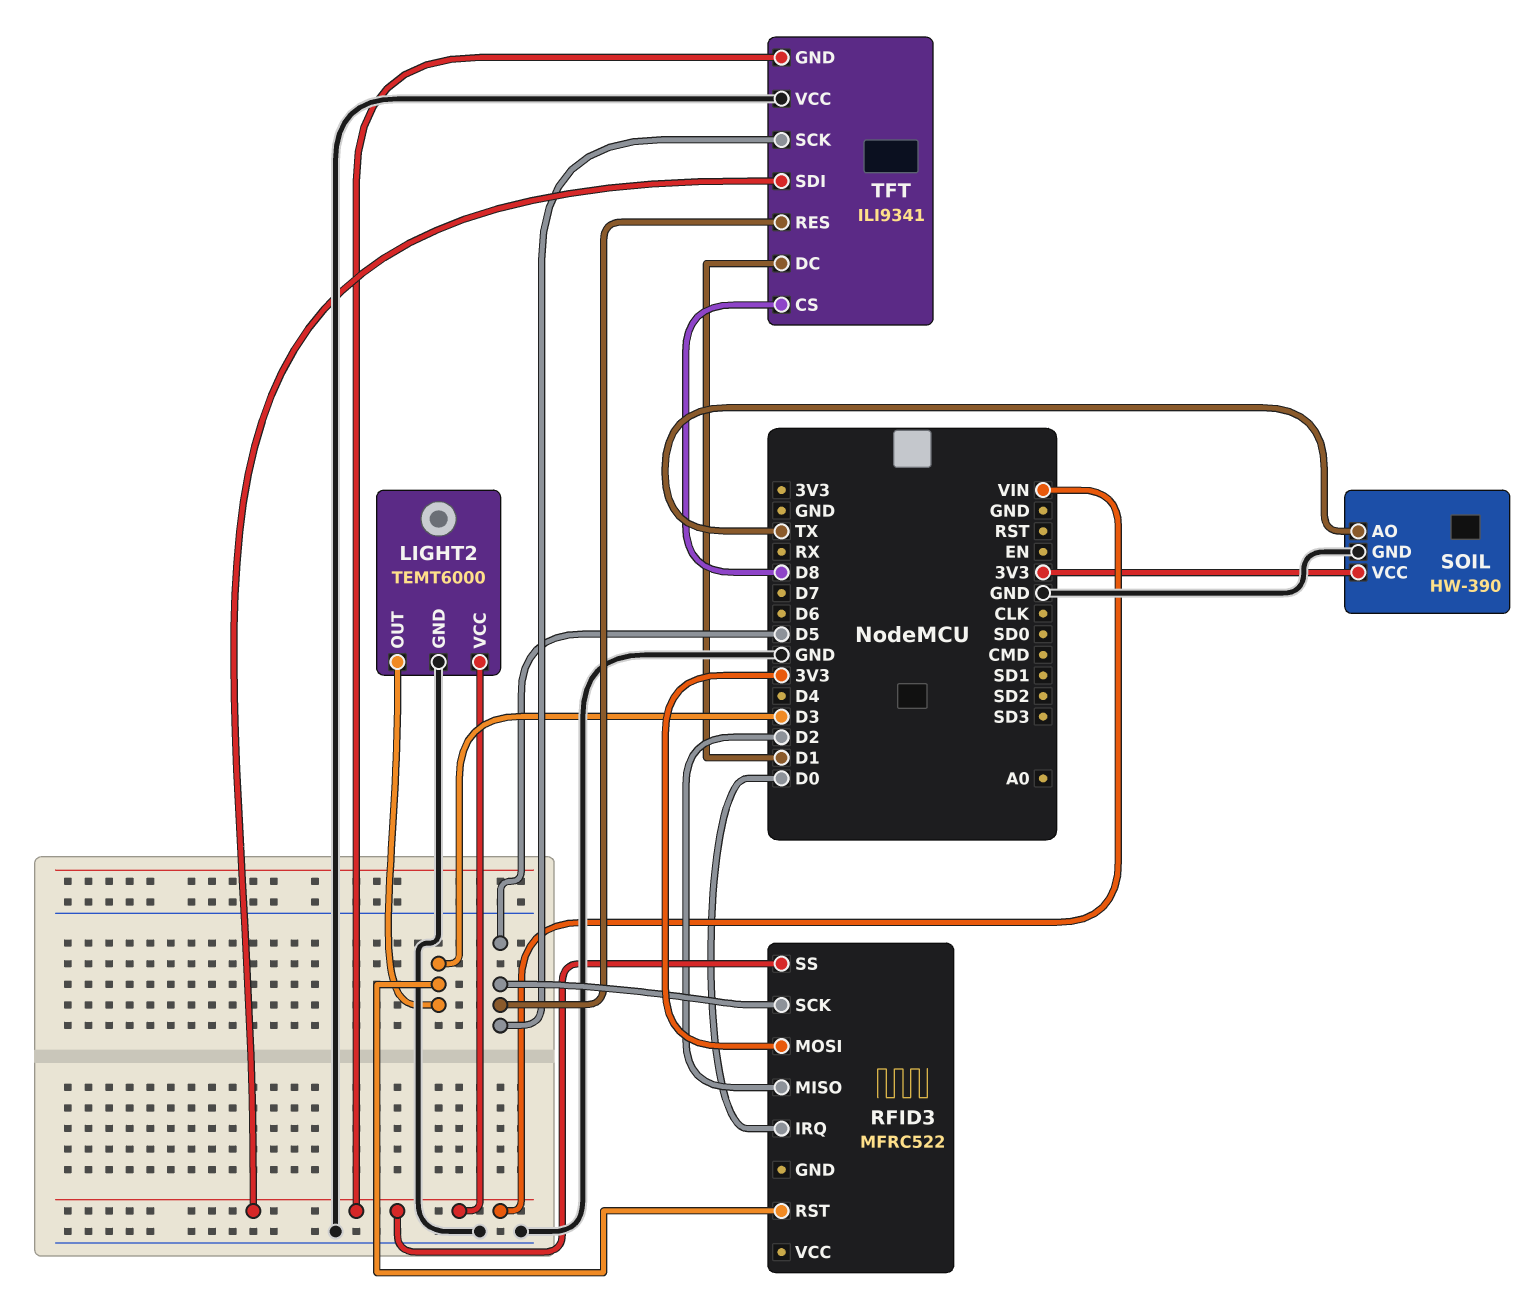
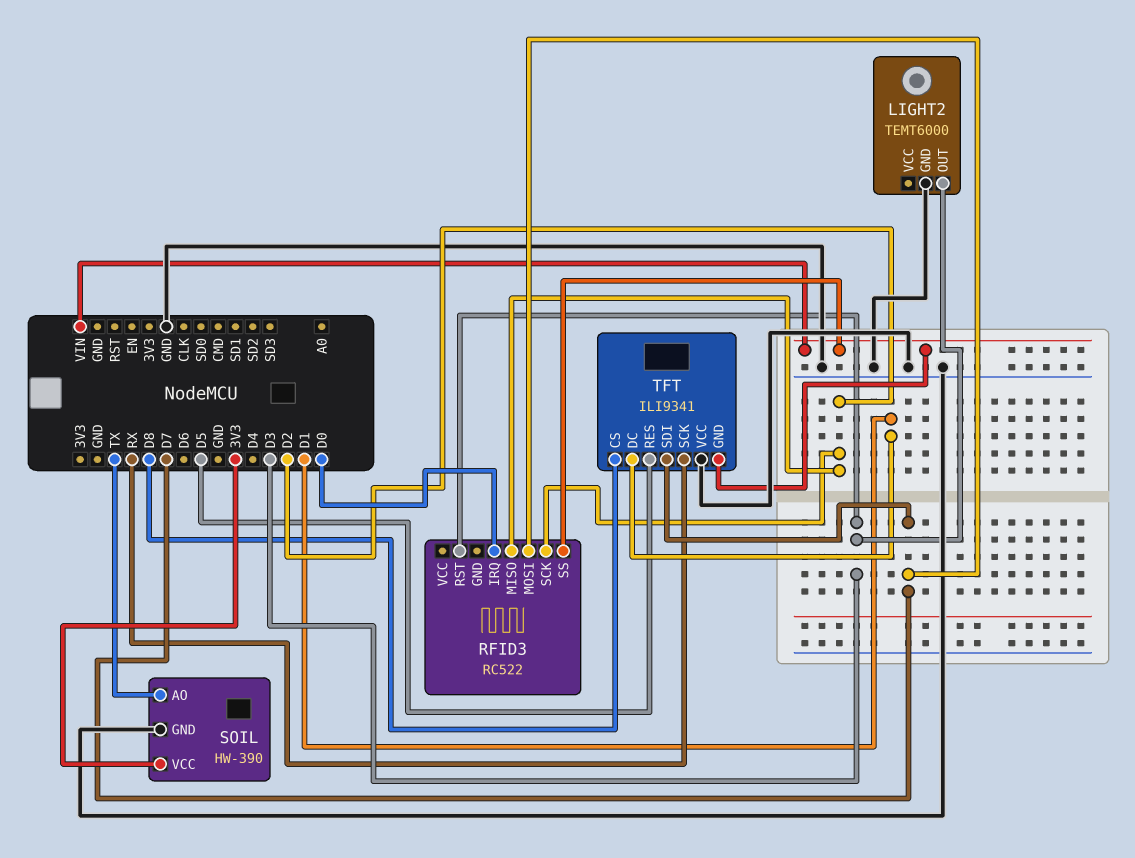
LIGHT2 pin VCC: VIN -> none
RFID3: MFRC522 -> RC522
RFID3 pin MOSI: 3V3 -> D7
RFID3 pin SCK: D5 -> D2
TFT pin SCK: D5 -> RX
TFT pin SDI: VIN -> D7

